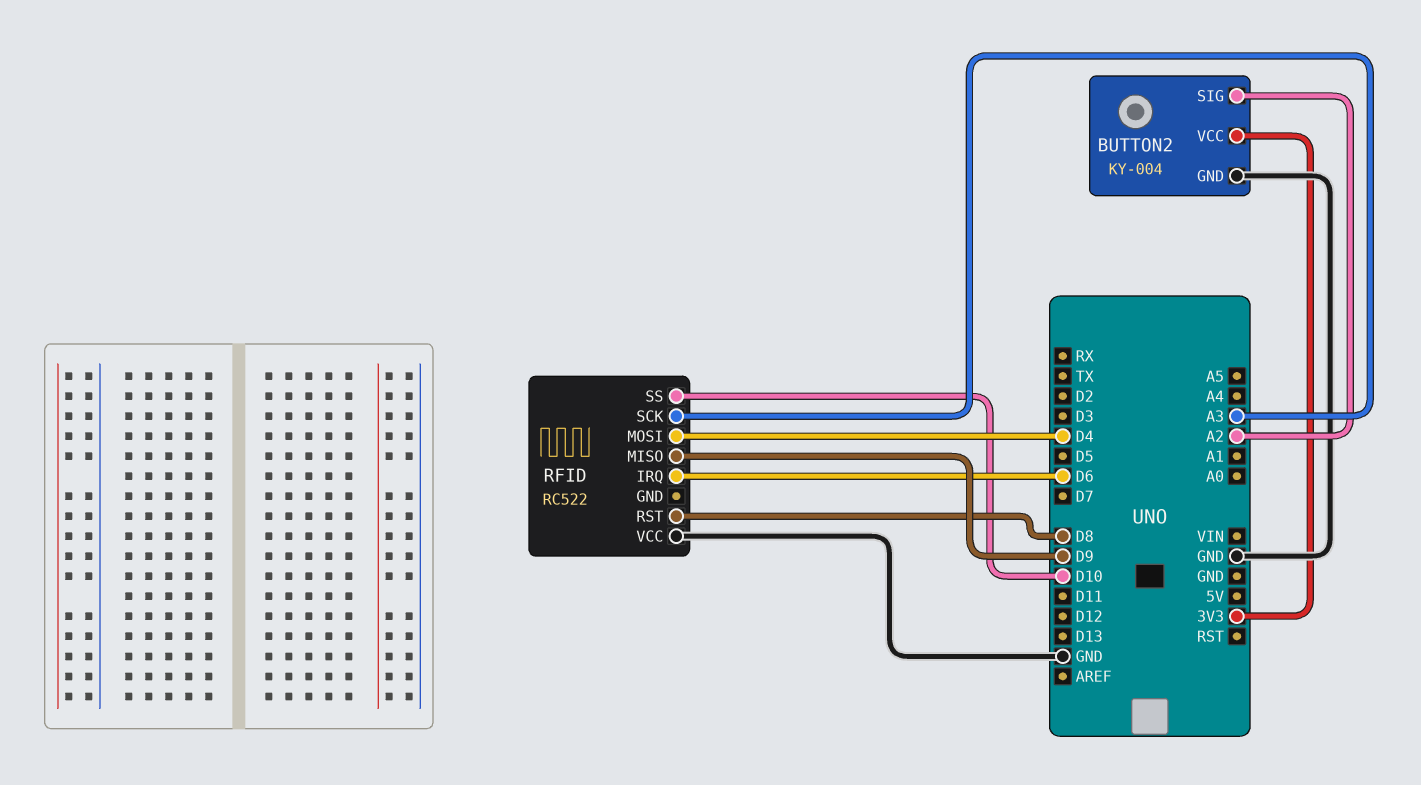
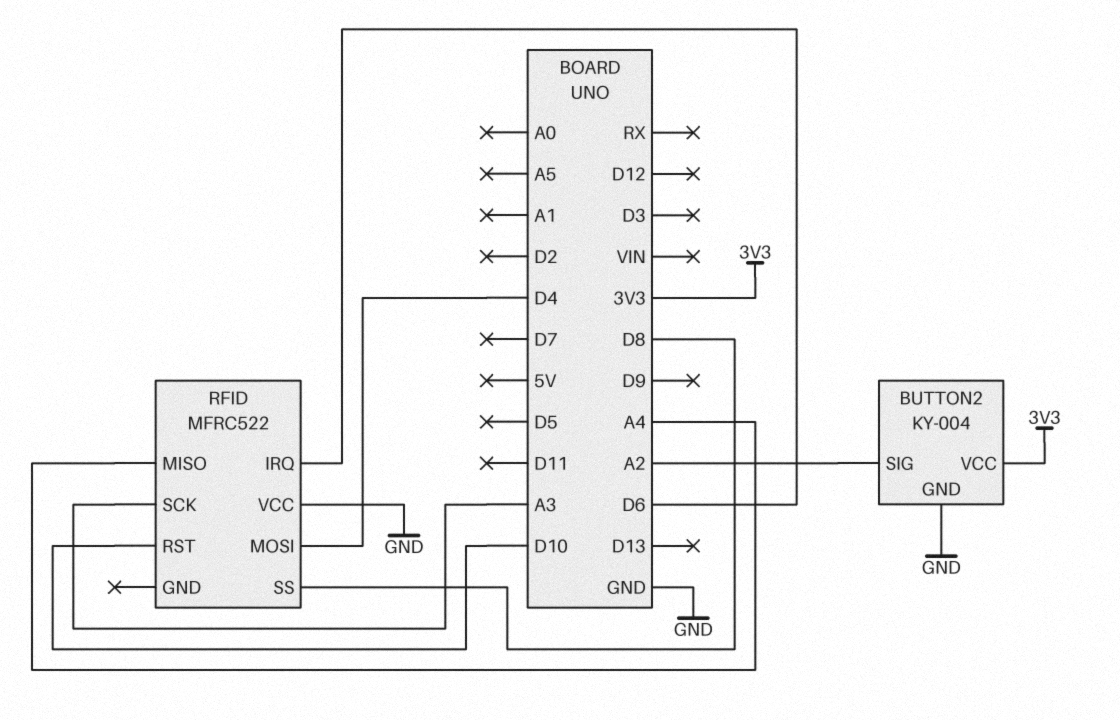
RFID: RC522 -> MFRC522
RFID pin MISO: D9 -> A4
RFID pin RST: D8 -> D10
RFID pin SS: D10 -> D8

